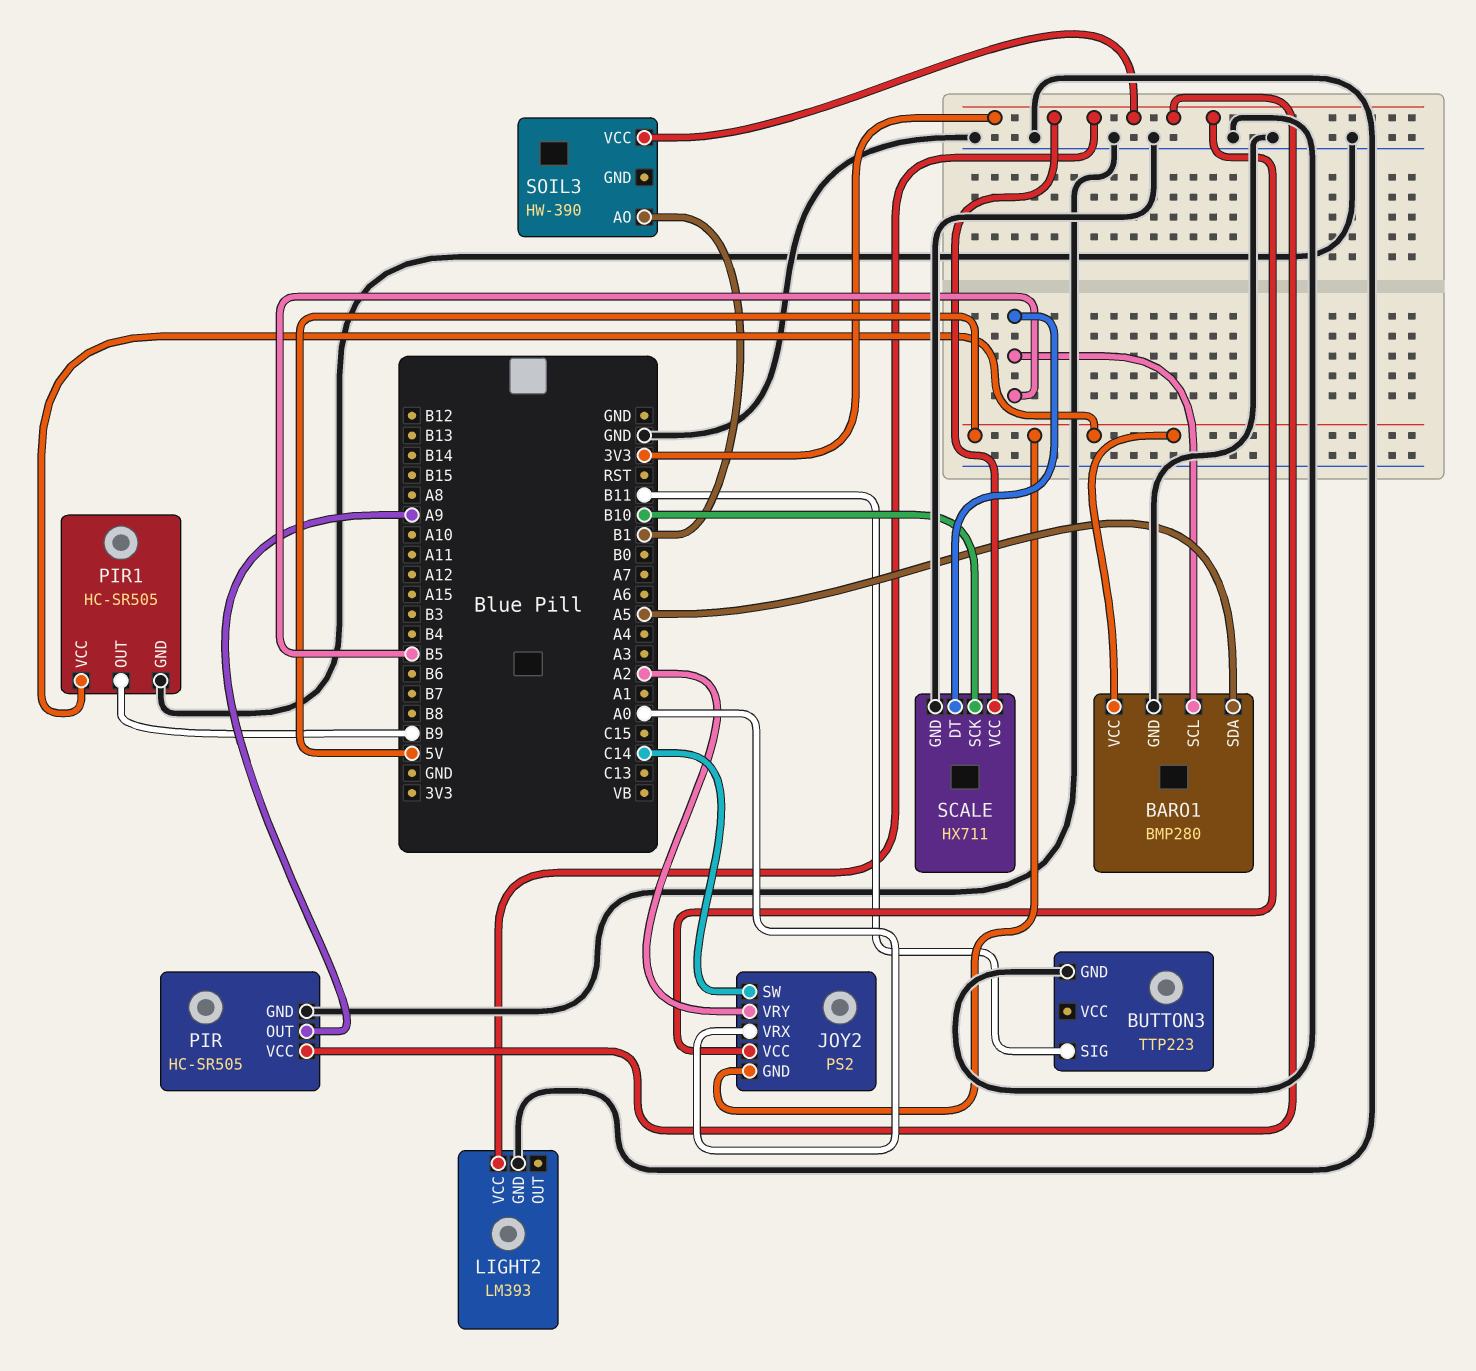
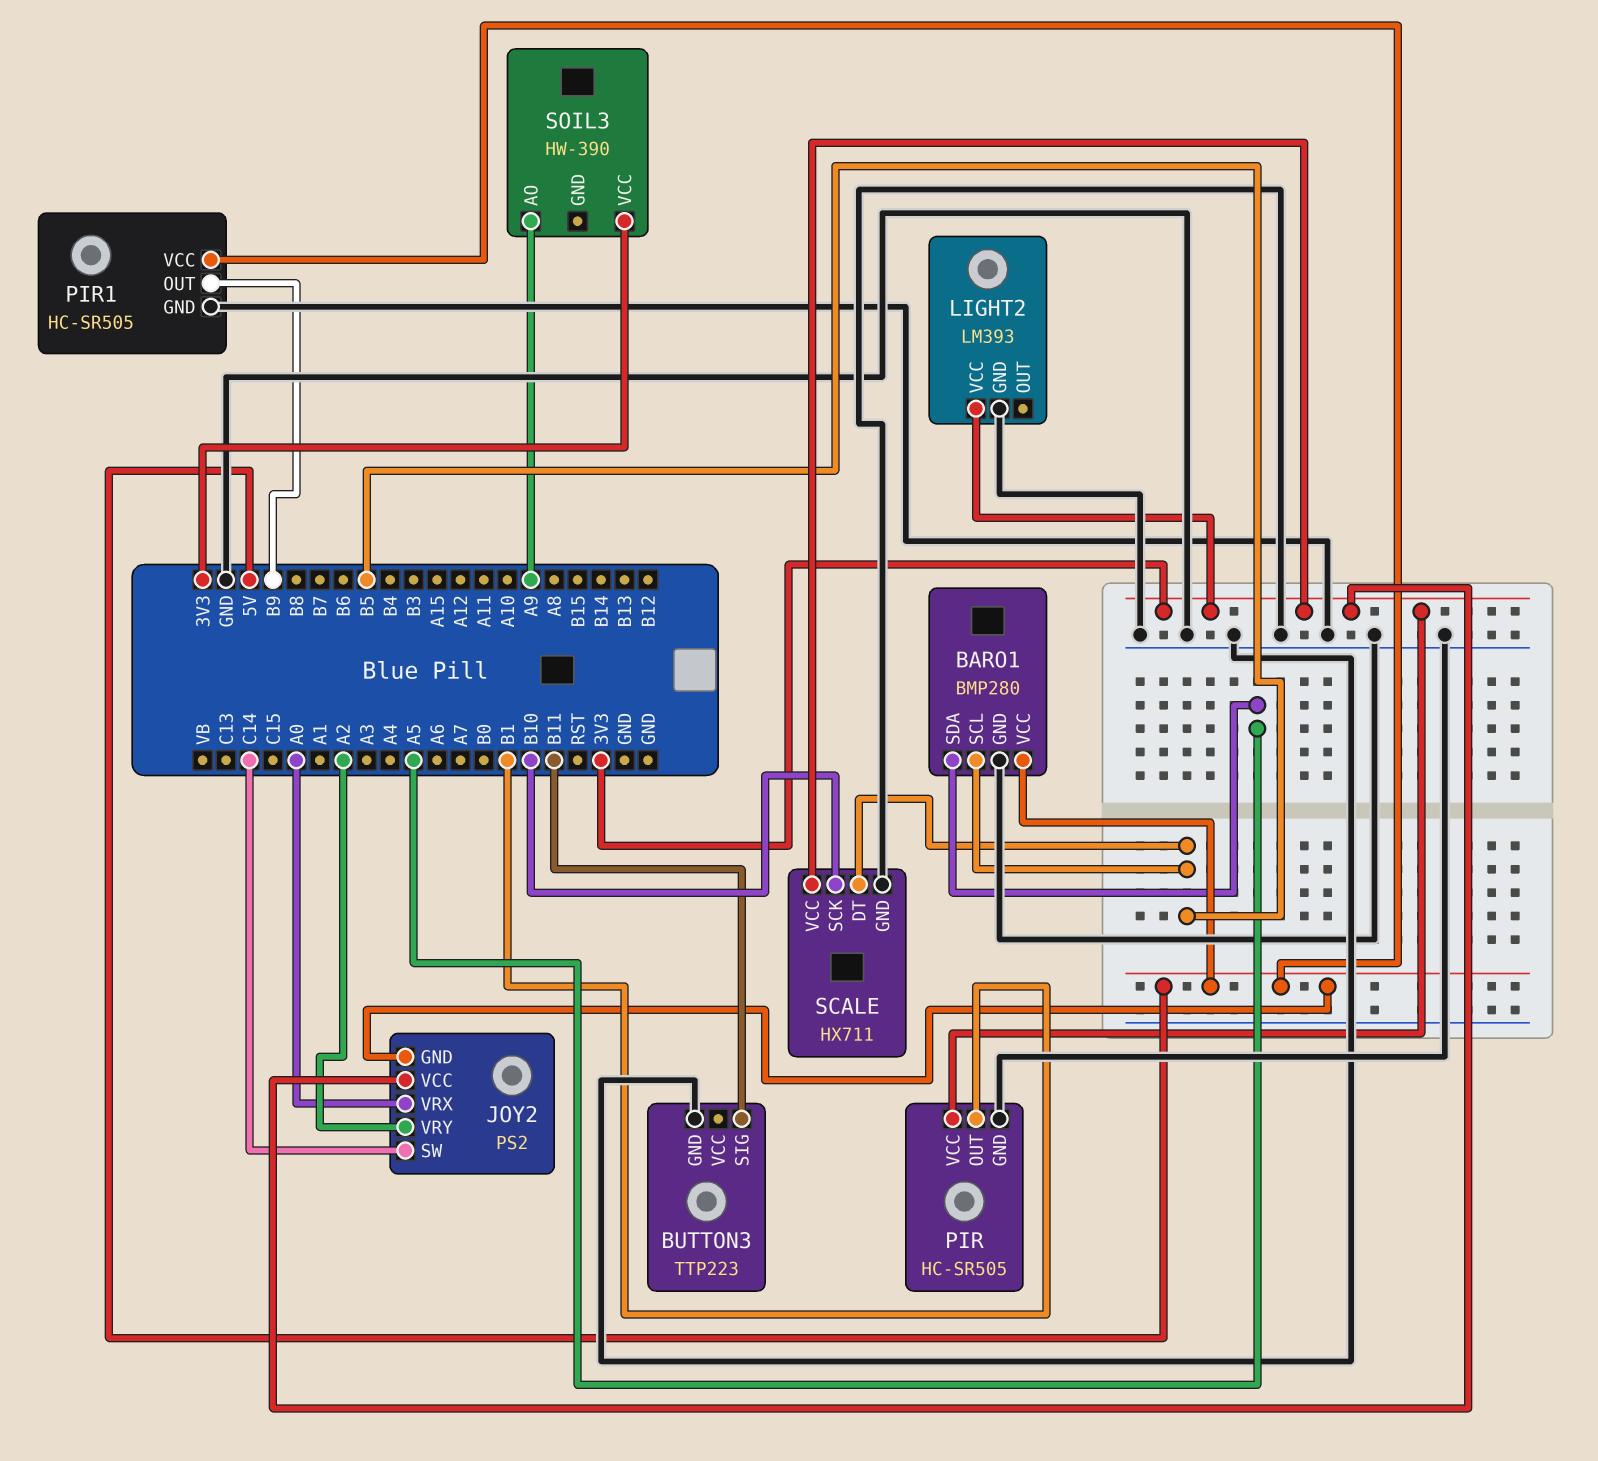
PIR pin OUT: A9 -> B1
SOIL3 pin AO: B1 -> A9

